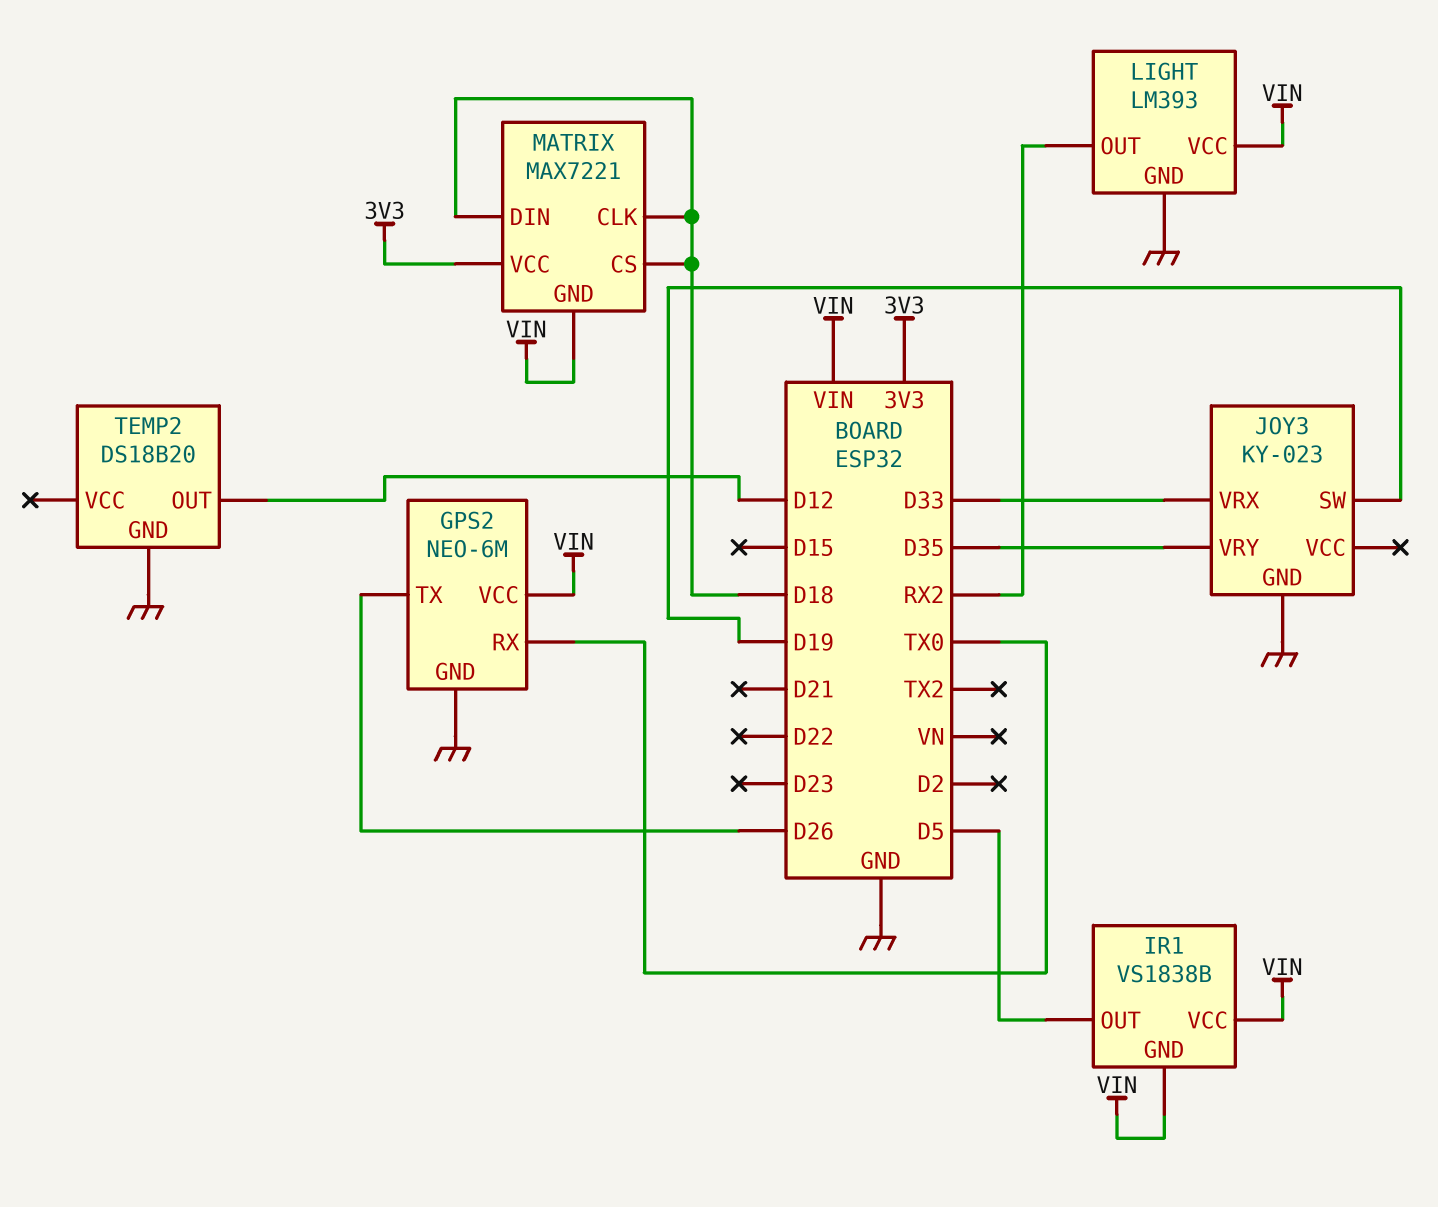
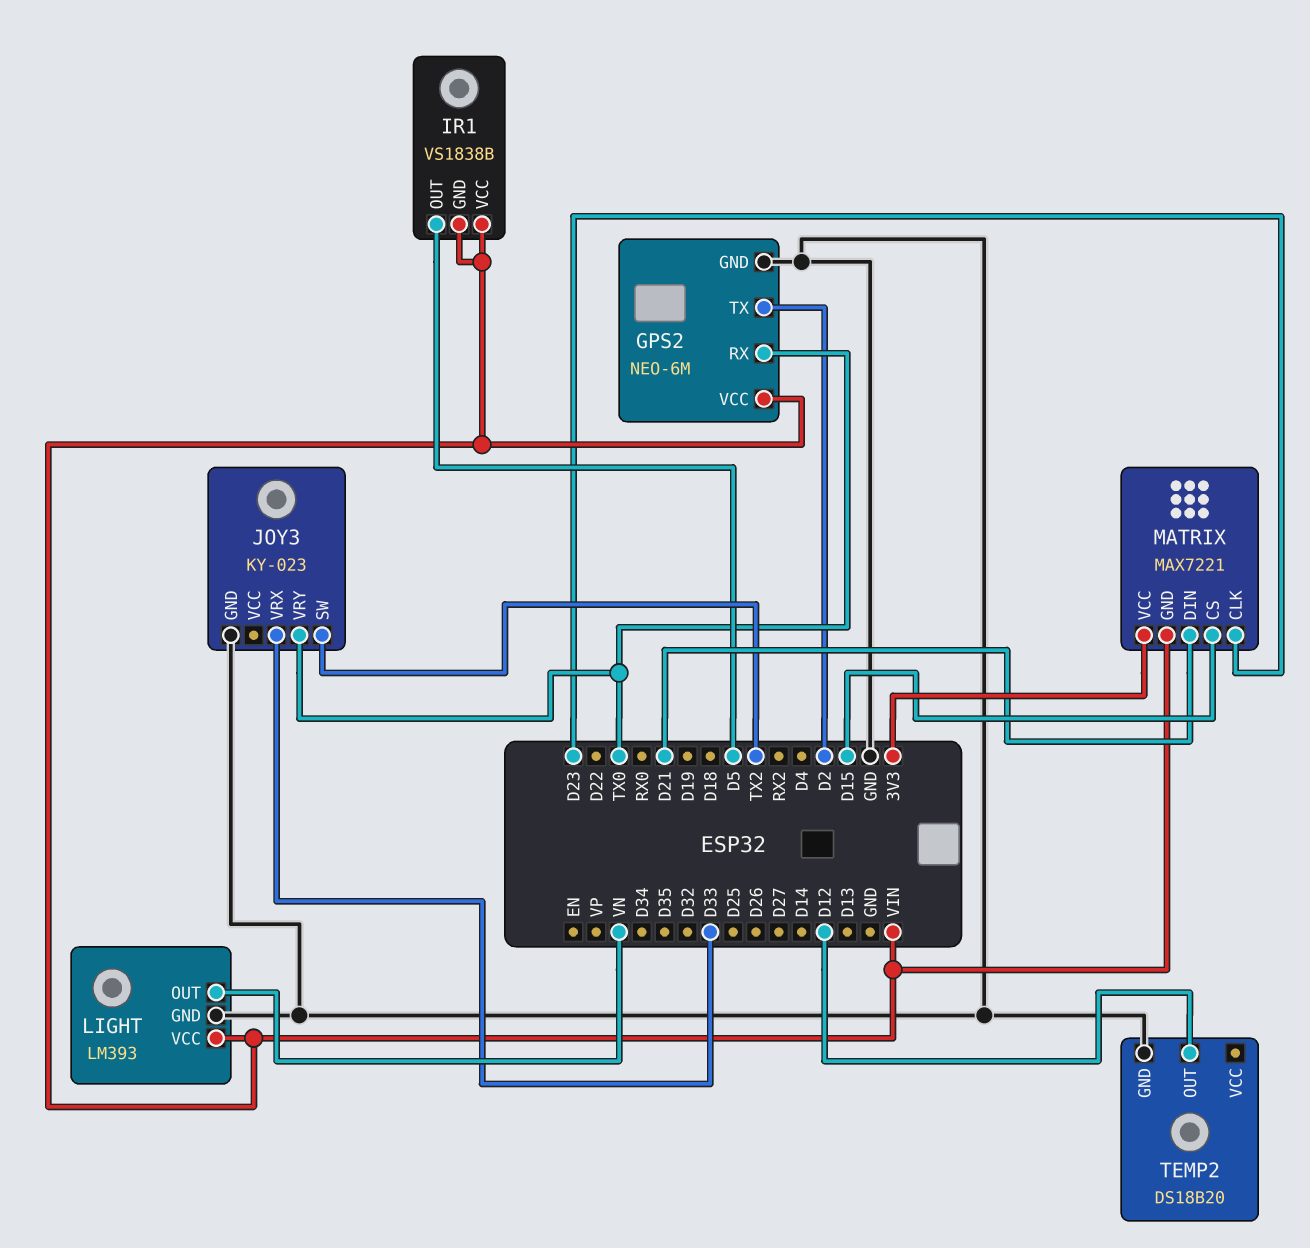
GPS2 pin TX: D26 -> D2
JOY3 pin SW: D19 -> TX2
JOY3 pin VRY: D35 -> TX0
LIGHT pin OUT: RX2 -> VN
MATRIX pin CLK: D18 -> D23
MATRIX pin CS: D18 -> D15
MATRIX pin DIN: D18 -> D21

